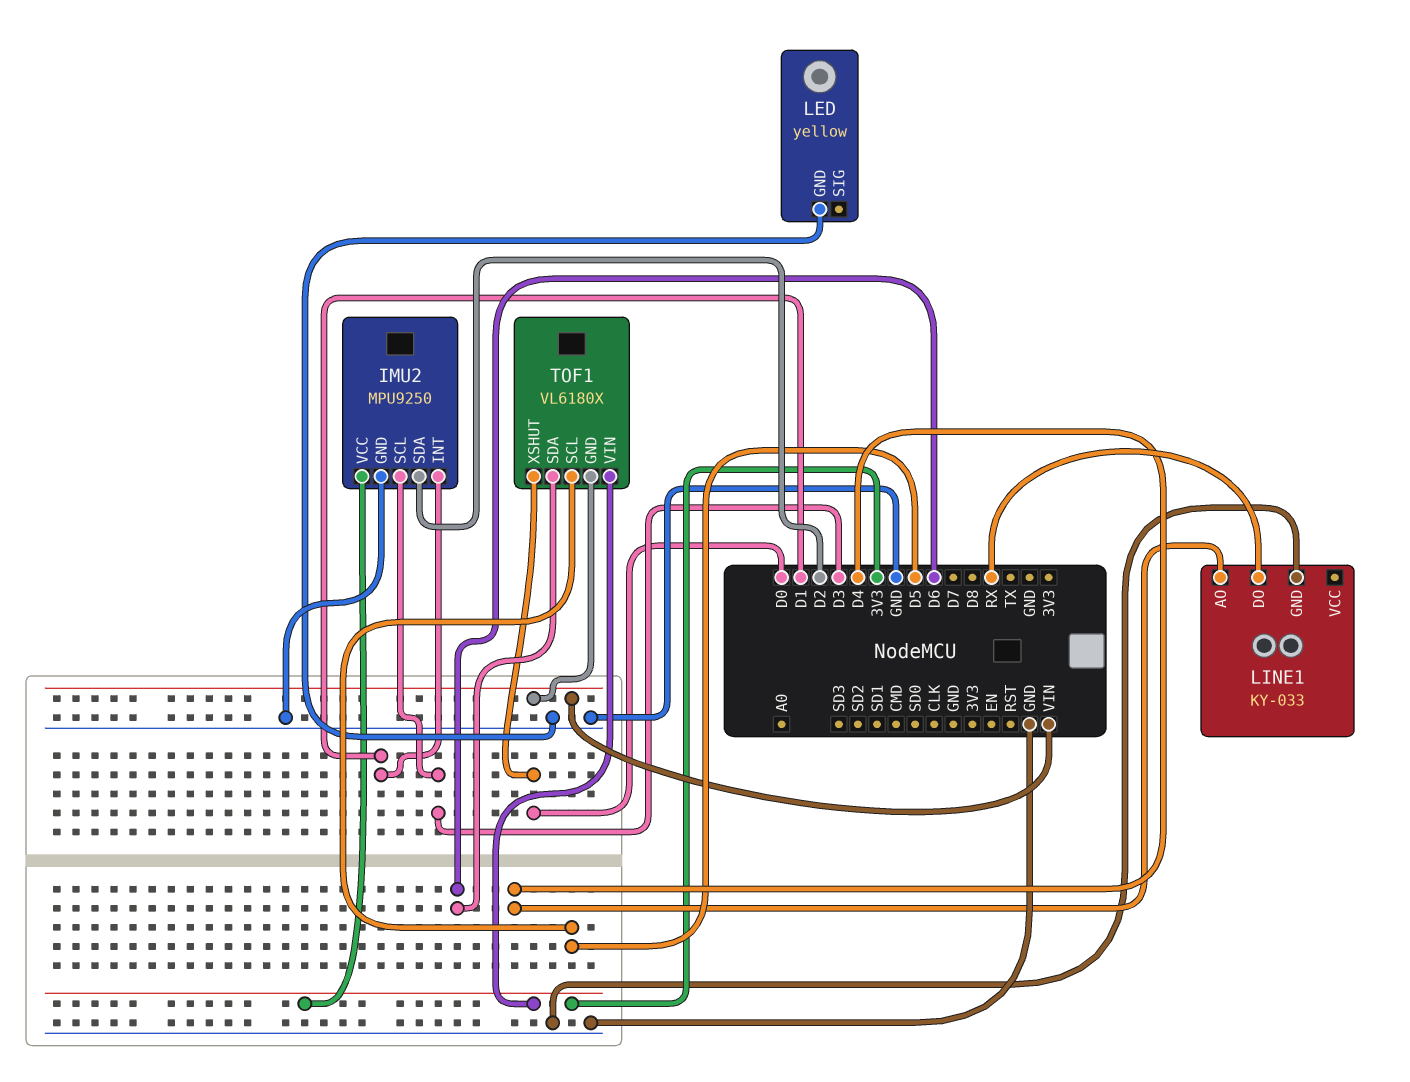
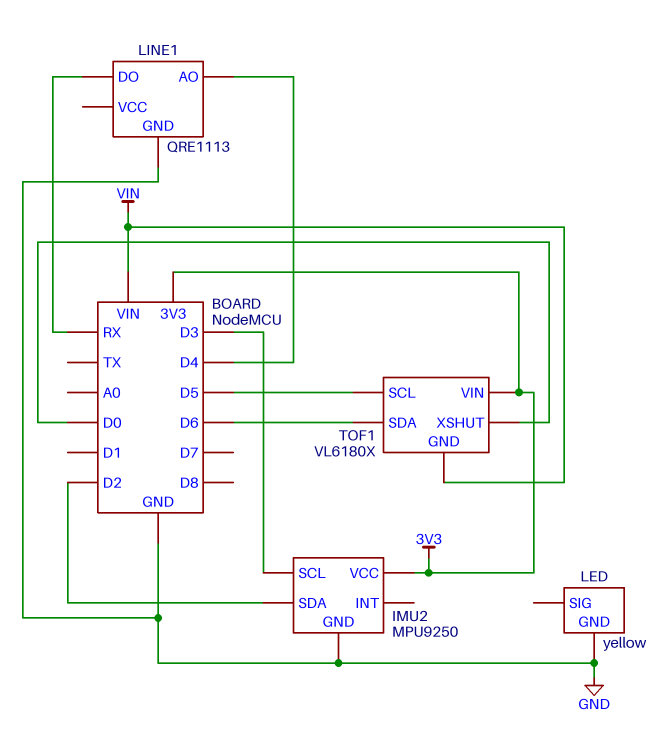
IMU2 pin INT: D1 -> none
LINE1: KY-033 -> QRE1113

